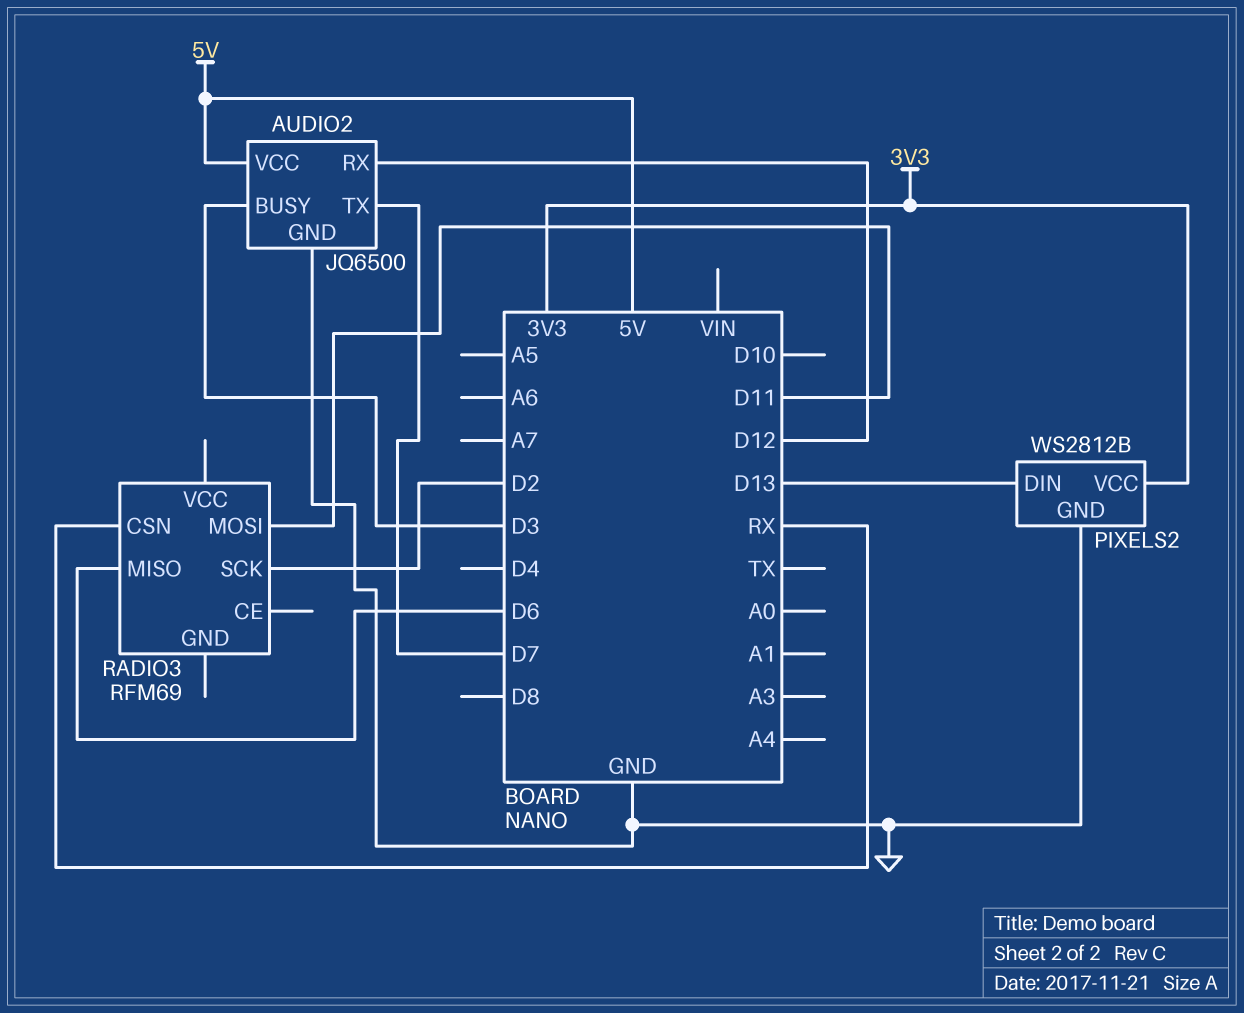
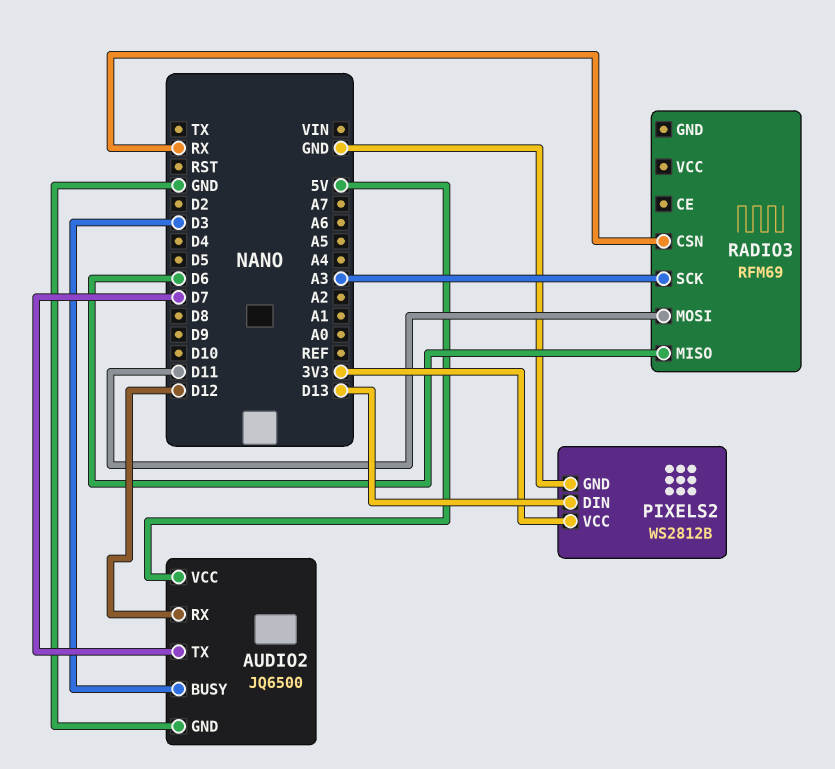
RADIO3 pin SCK: D2 -> A3

